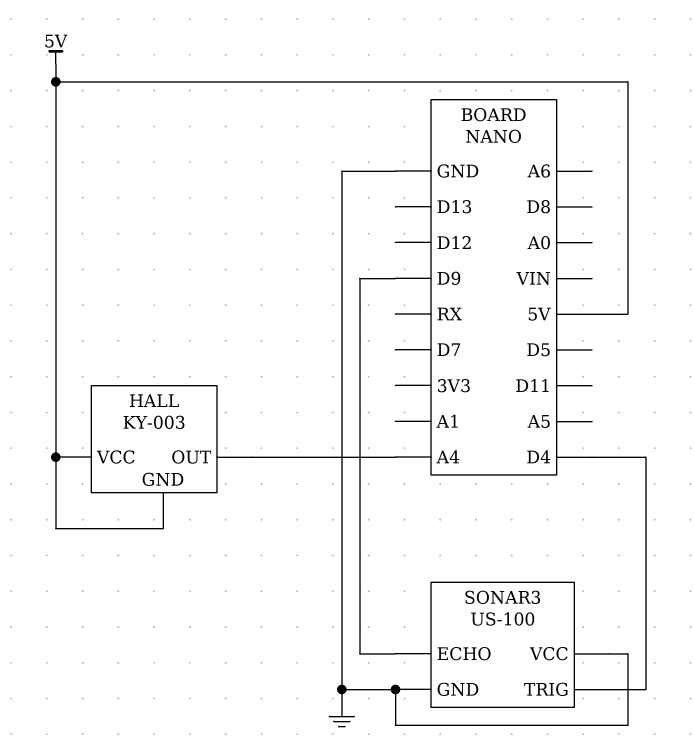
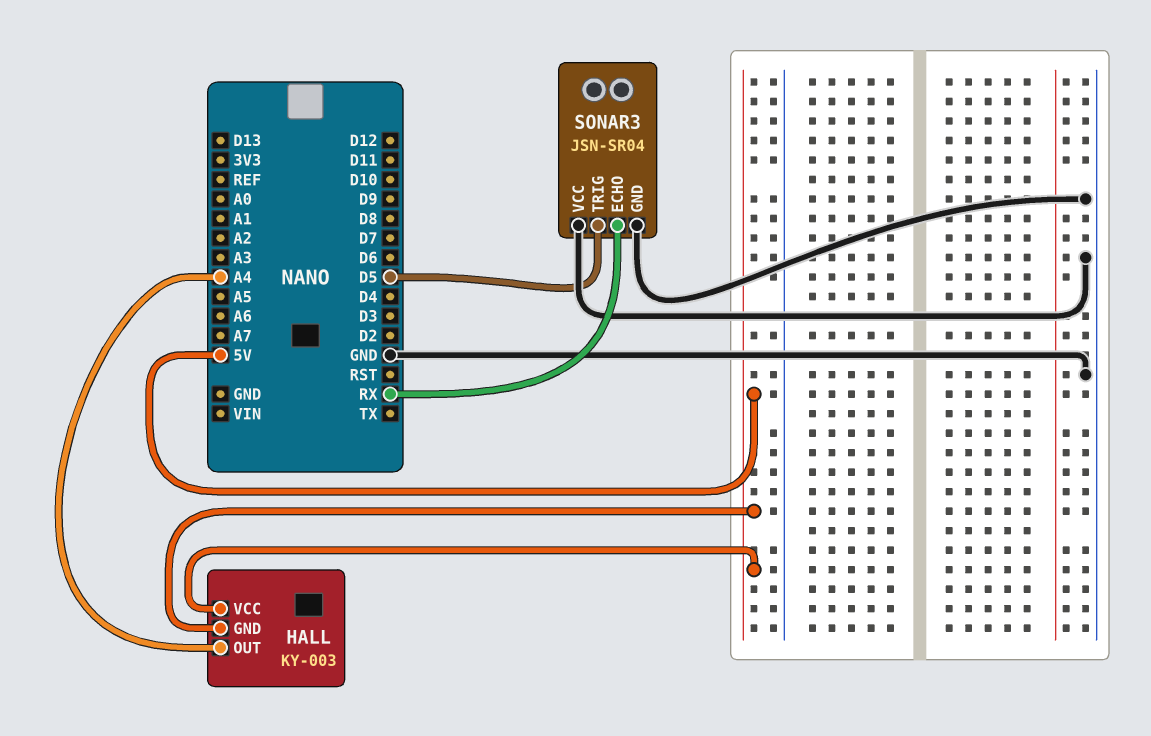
SONAR3: US-100 -> JSN-SR04
SONAR3 pin ECHO: D9 -> RX
SONAR3 pin TRIG: D4 -> D5

